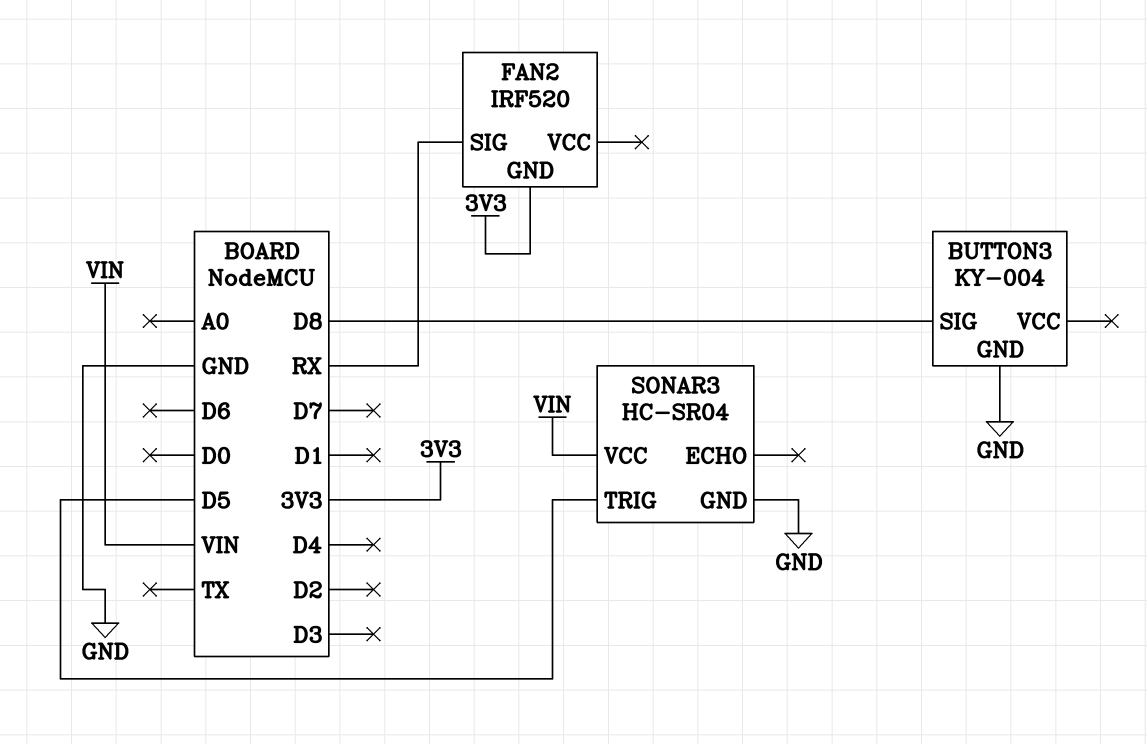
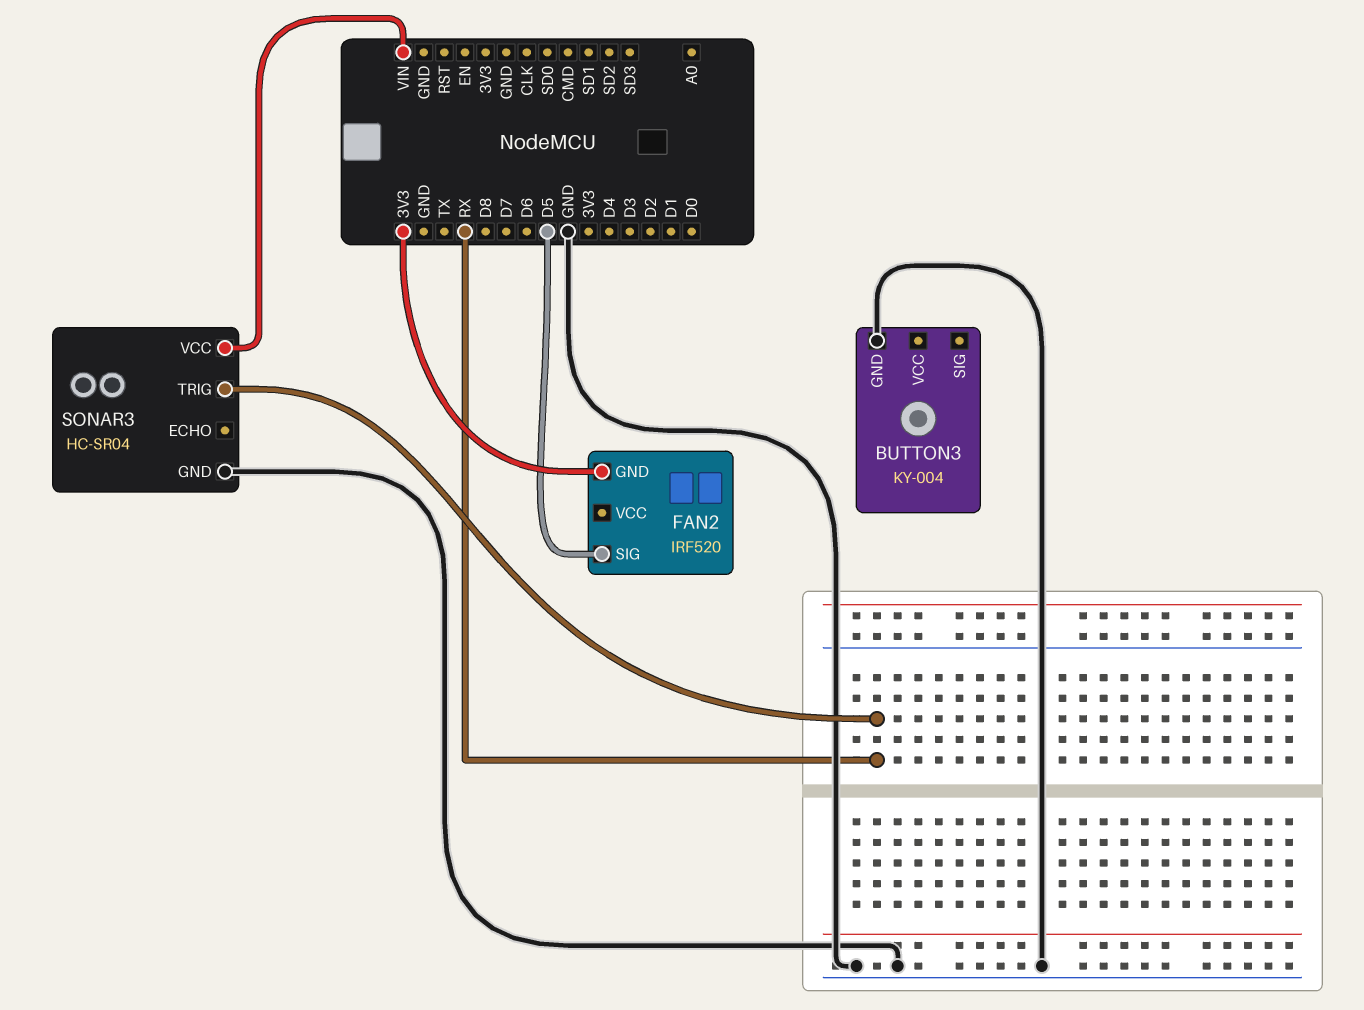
BUTTON3 pin SIG: D8 -> none
FAN2 pin SIG: RX -> D5
SONAR3 pin TRIG: D5 -> RX

